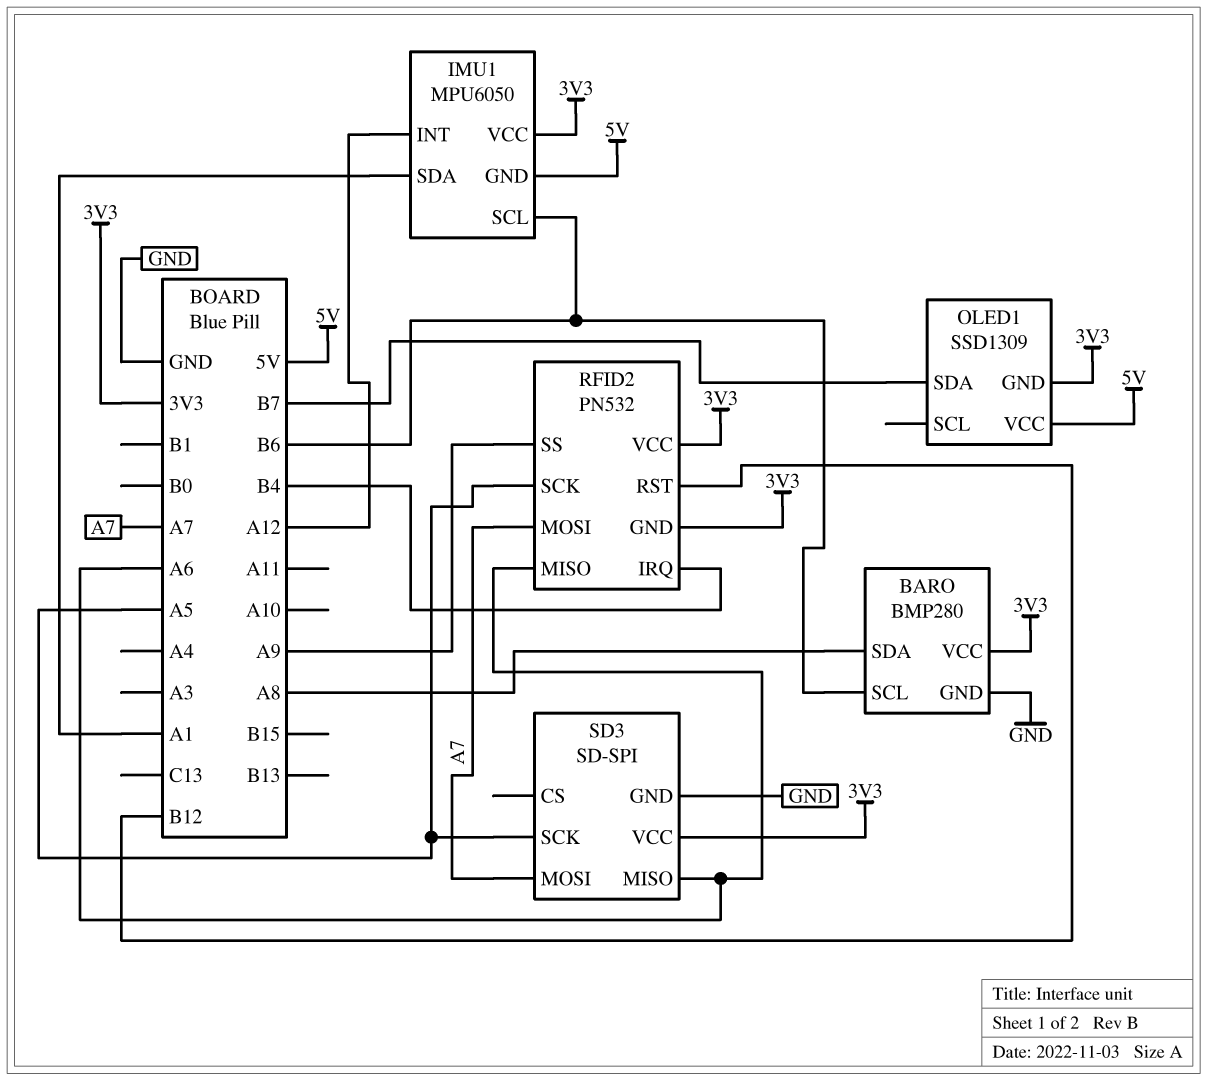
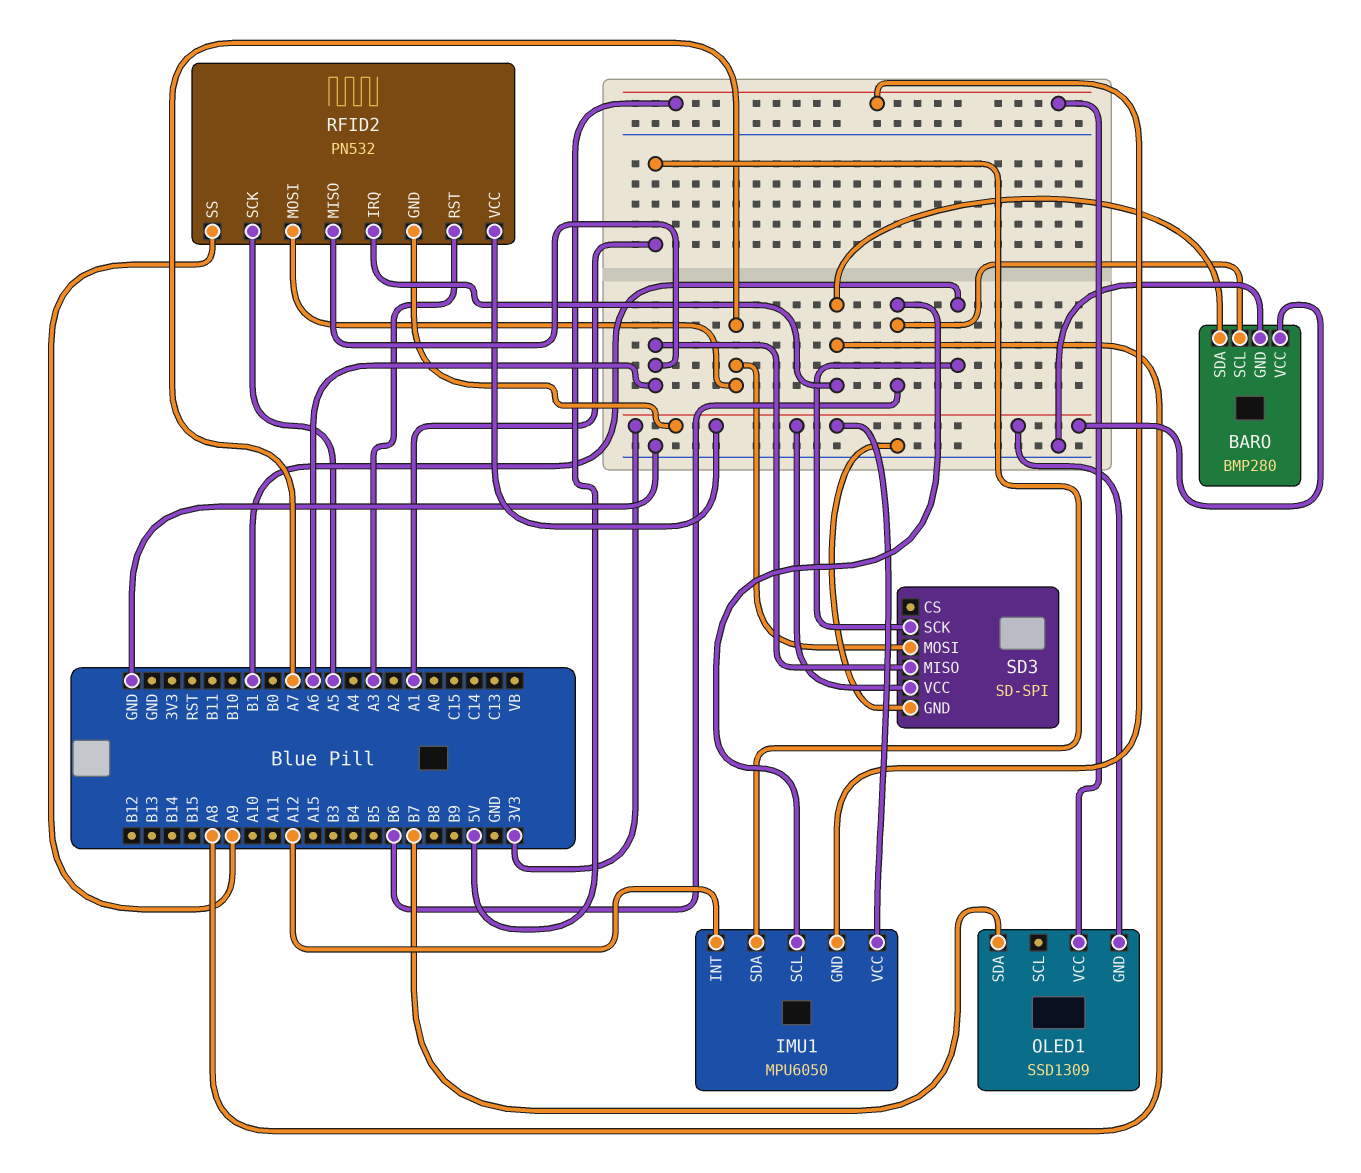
RFID2 pin IRQ: B4 -> A8
RFID2 pin RST: B12 -> A3
SD3 pin SCK: A5 -> B1

